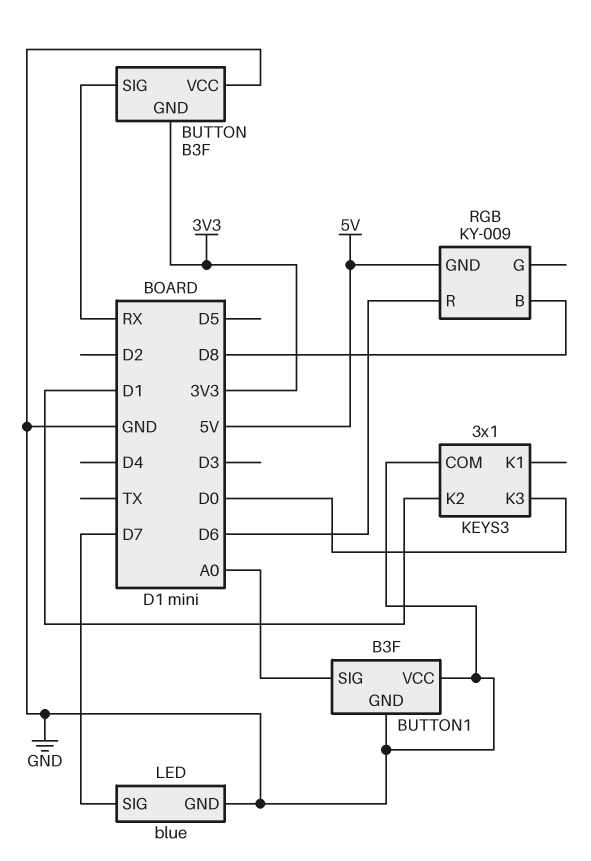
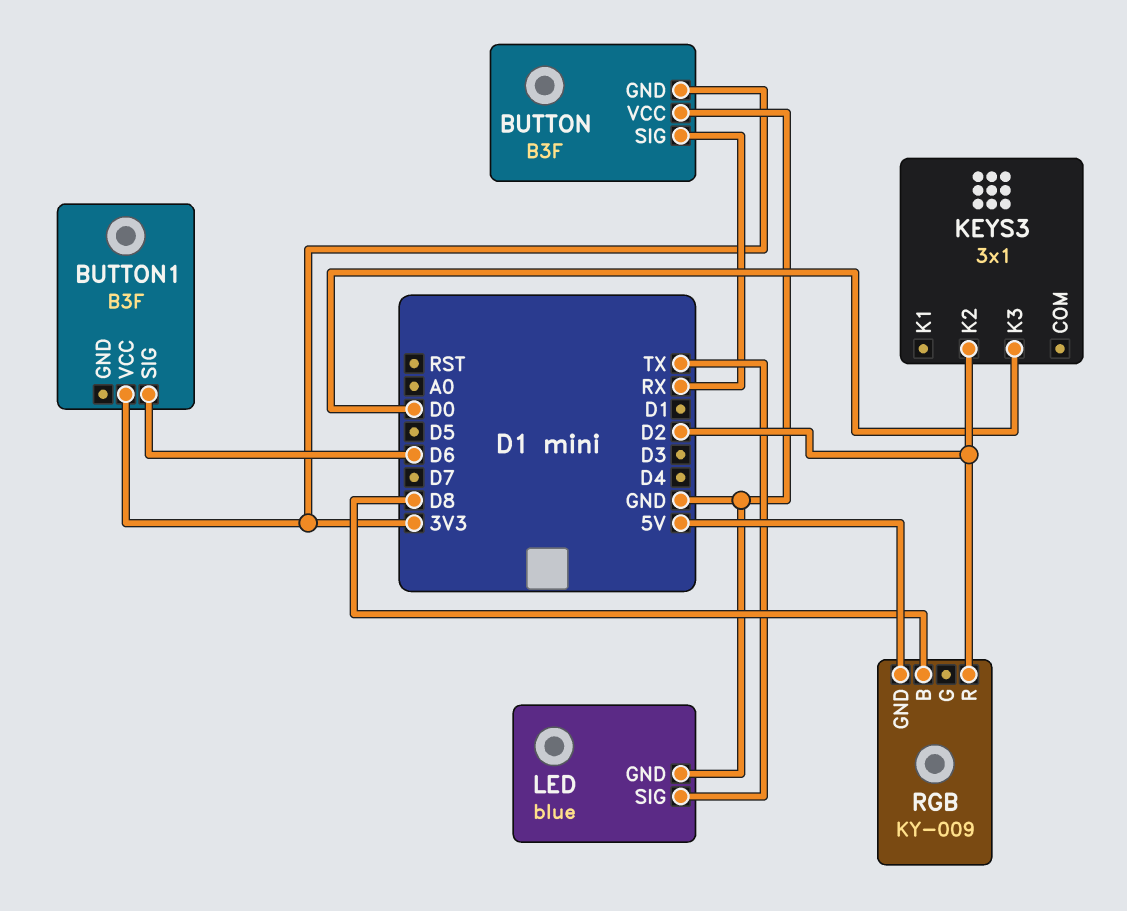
BUTTON1 pin GND: GND -> none
BUTTON1 pin SIG: A0 -> D6
BUTTON1 pin VCC: GND -> 3V3
KEYS3 pin COM: GND -> none
KEYS3 pin K2: D1 -> D2
LED pin SIG: D7 -> TX
RGB pin R: D6 -> D2

